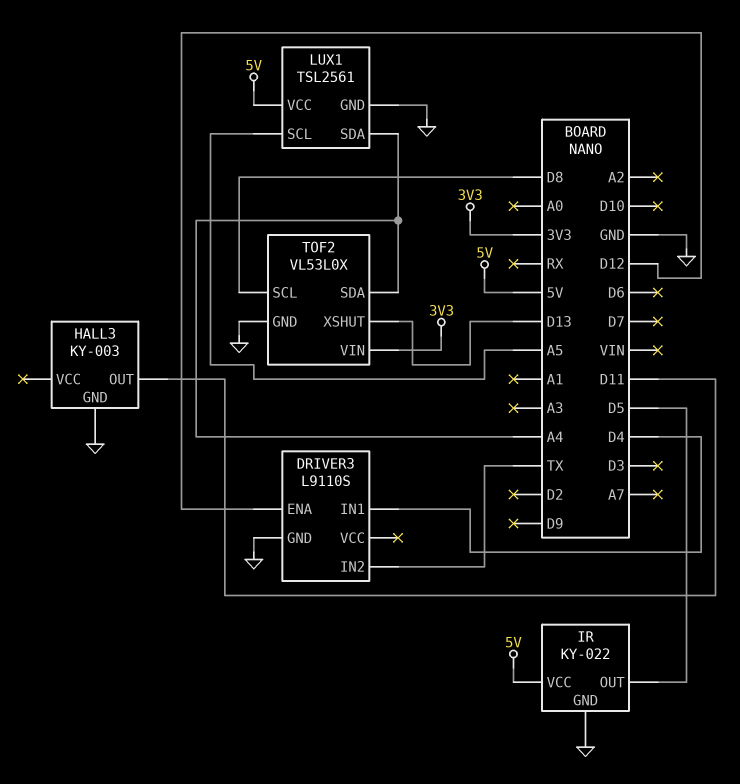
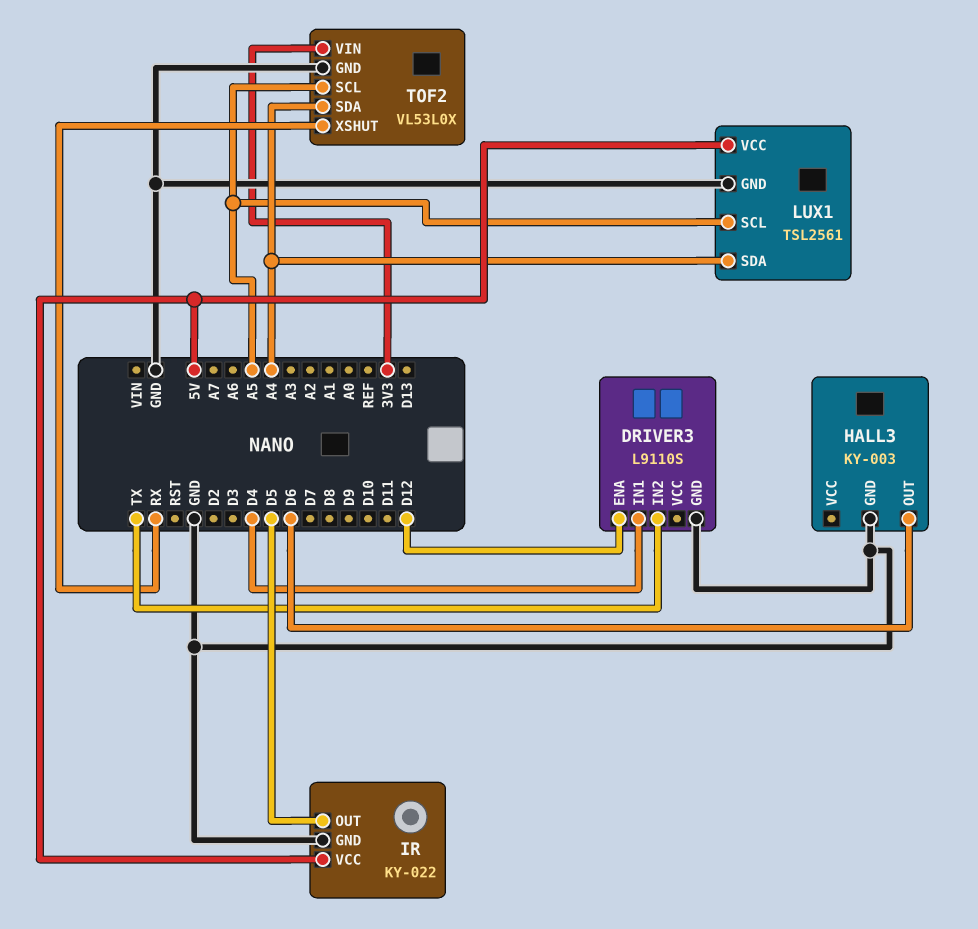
HALL3 pin OUT: D11 -> D6
TOF2 pin SCL: D8 -> A5
TOF2 pin XSHUT: D13 -> RX

